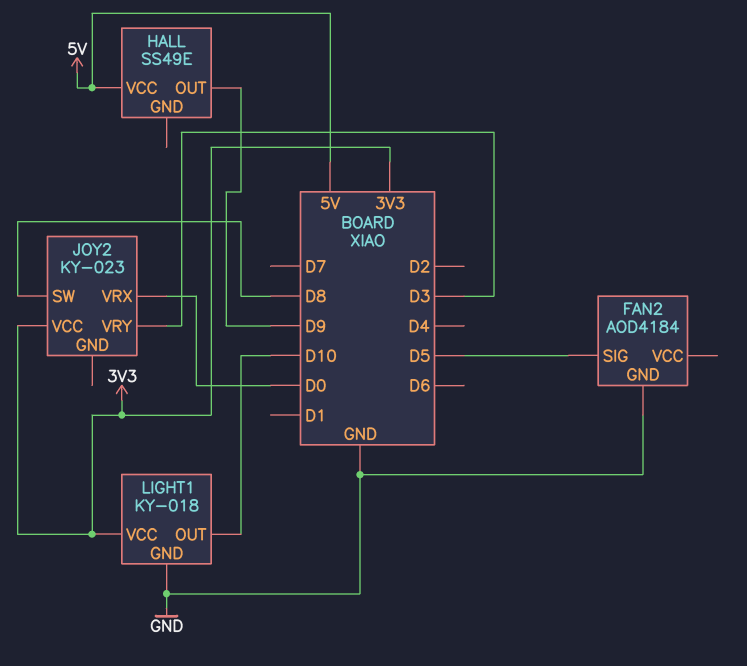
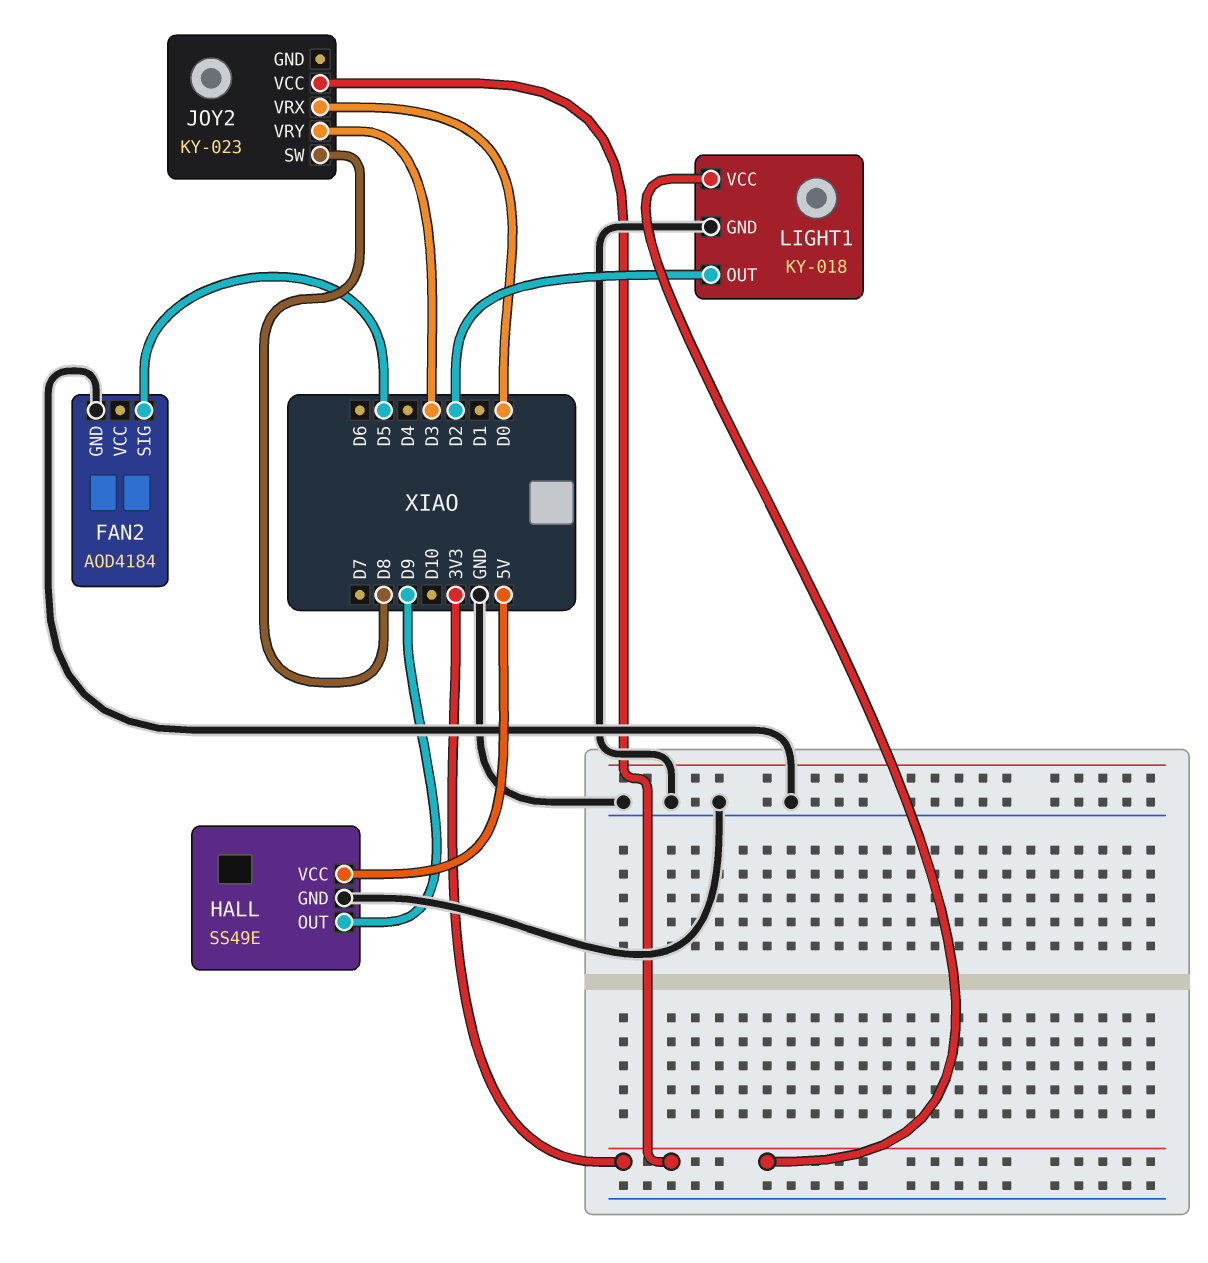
HALL pin GND: none -> GND
LIGHT1 pin OUT: D10 -> D2

